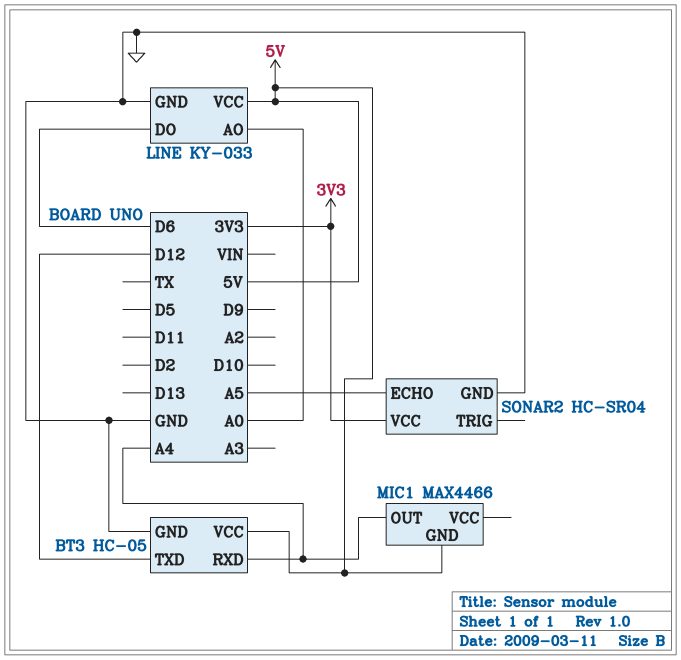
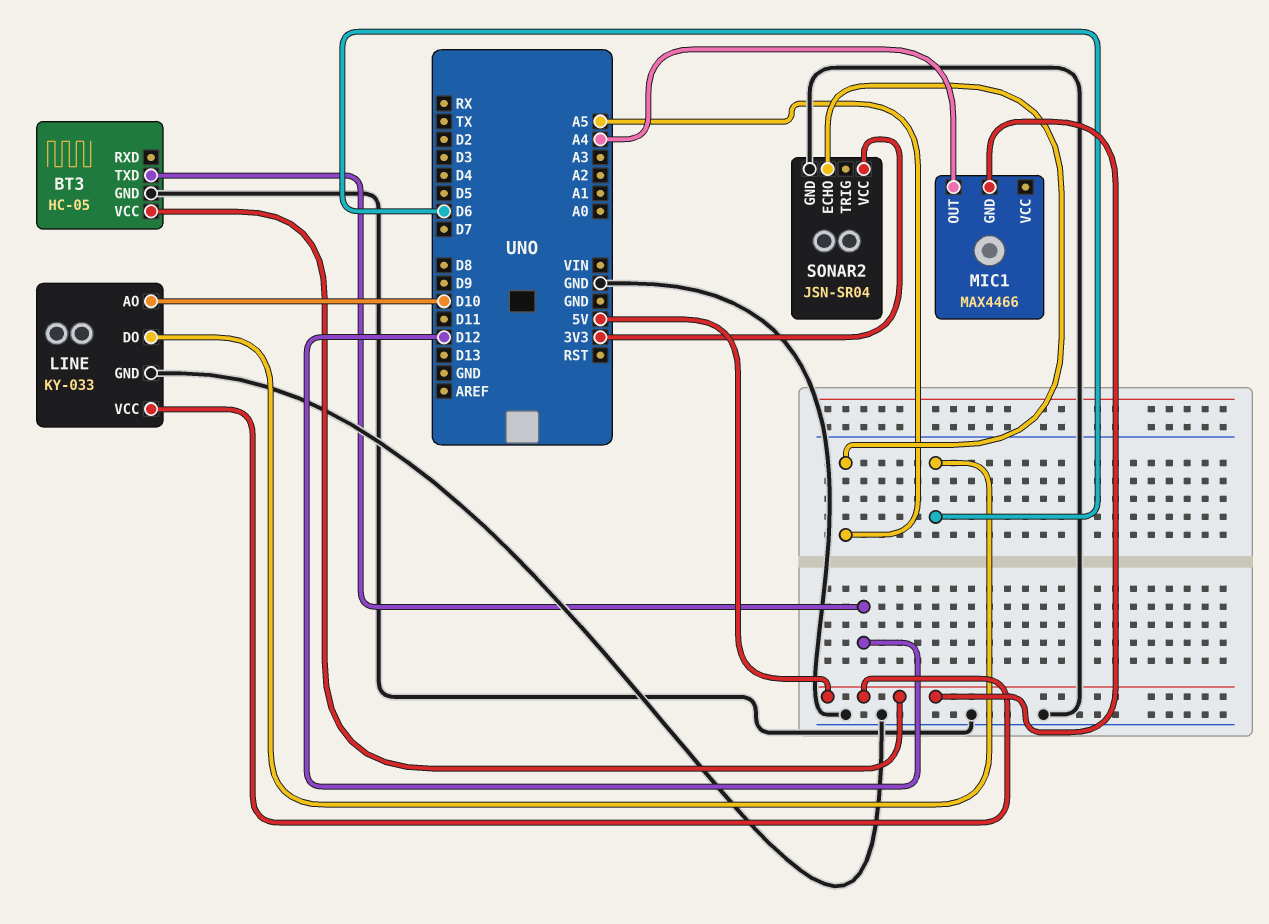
BT3 pin RXD: A4 -> none
LINE pin AO: A0 -> D10
SONAR2: HC-SR04 -> JSN-SR04

